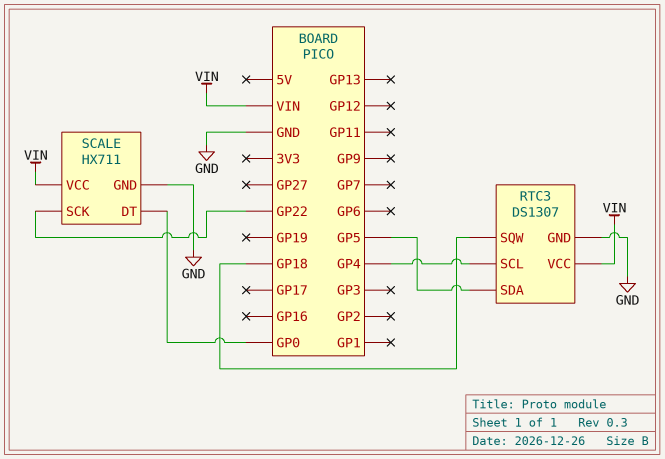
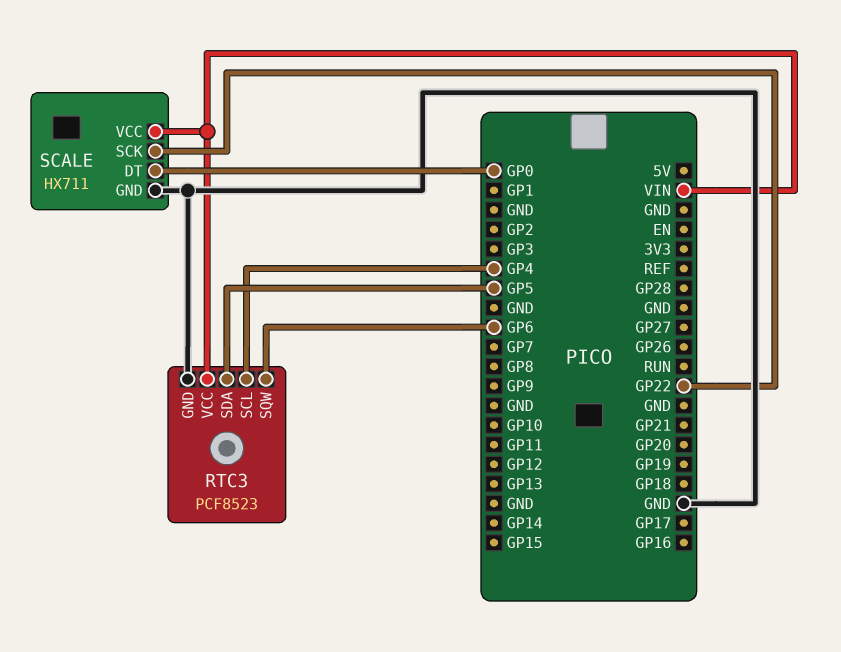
RTC3: DS1307 -> PCF8523
RTC3 pin SQW: GP18 -> GP6

